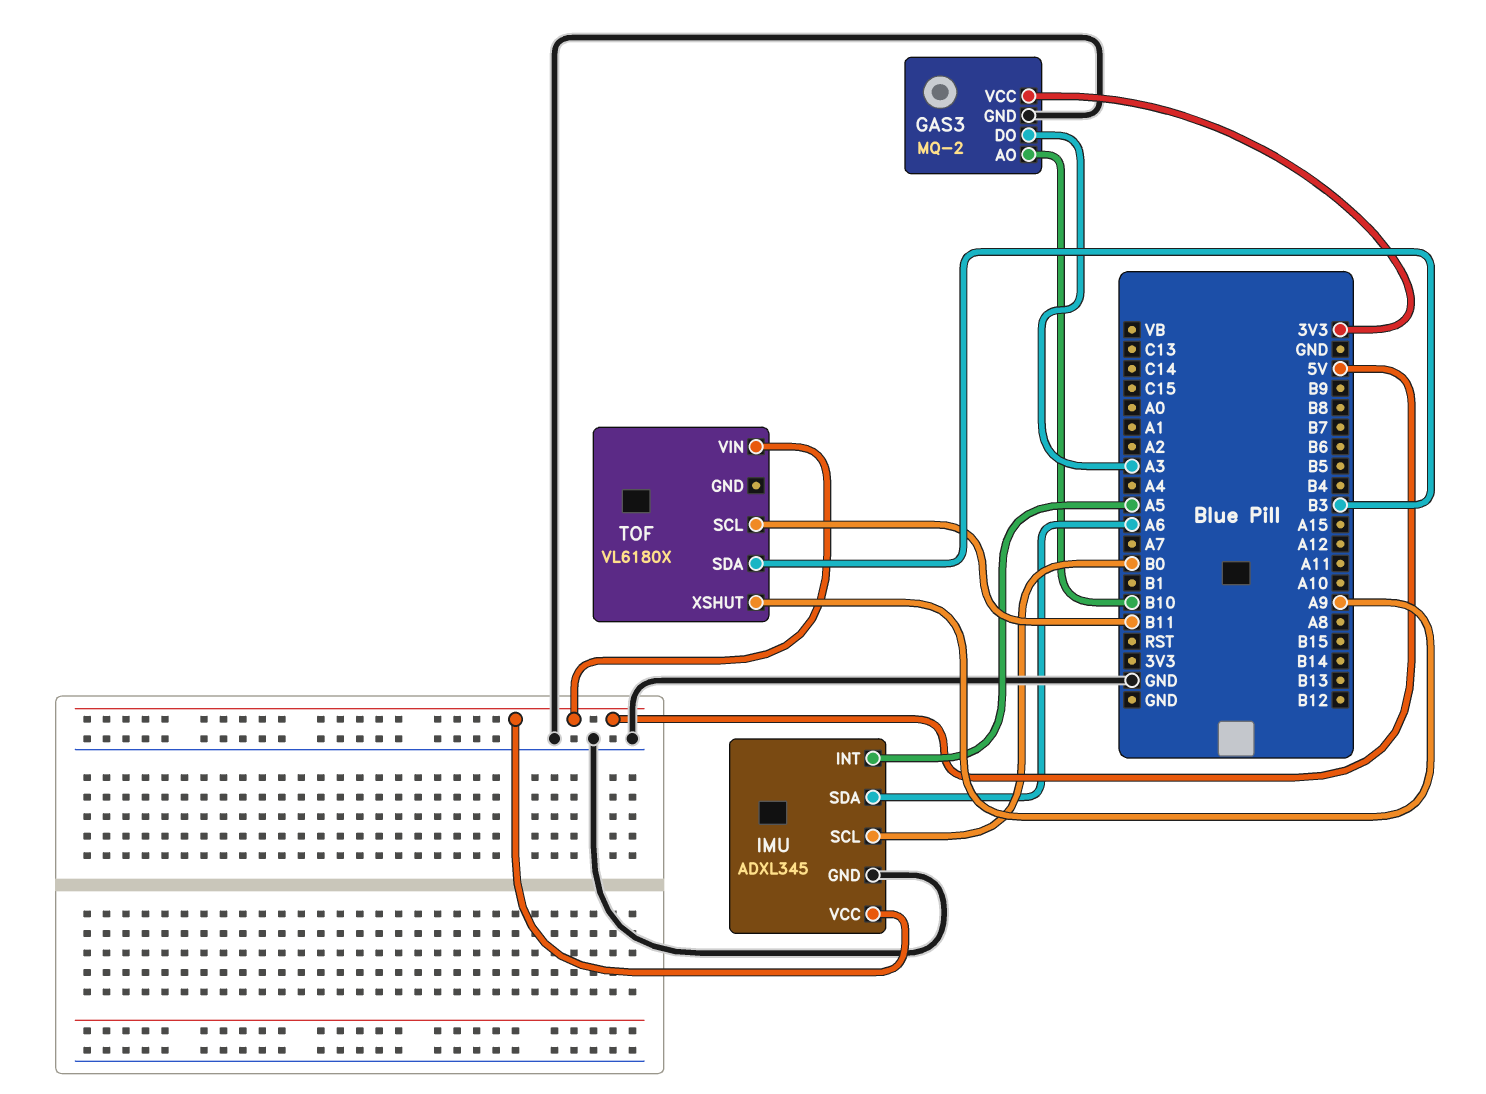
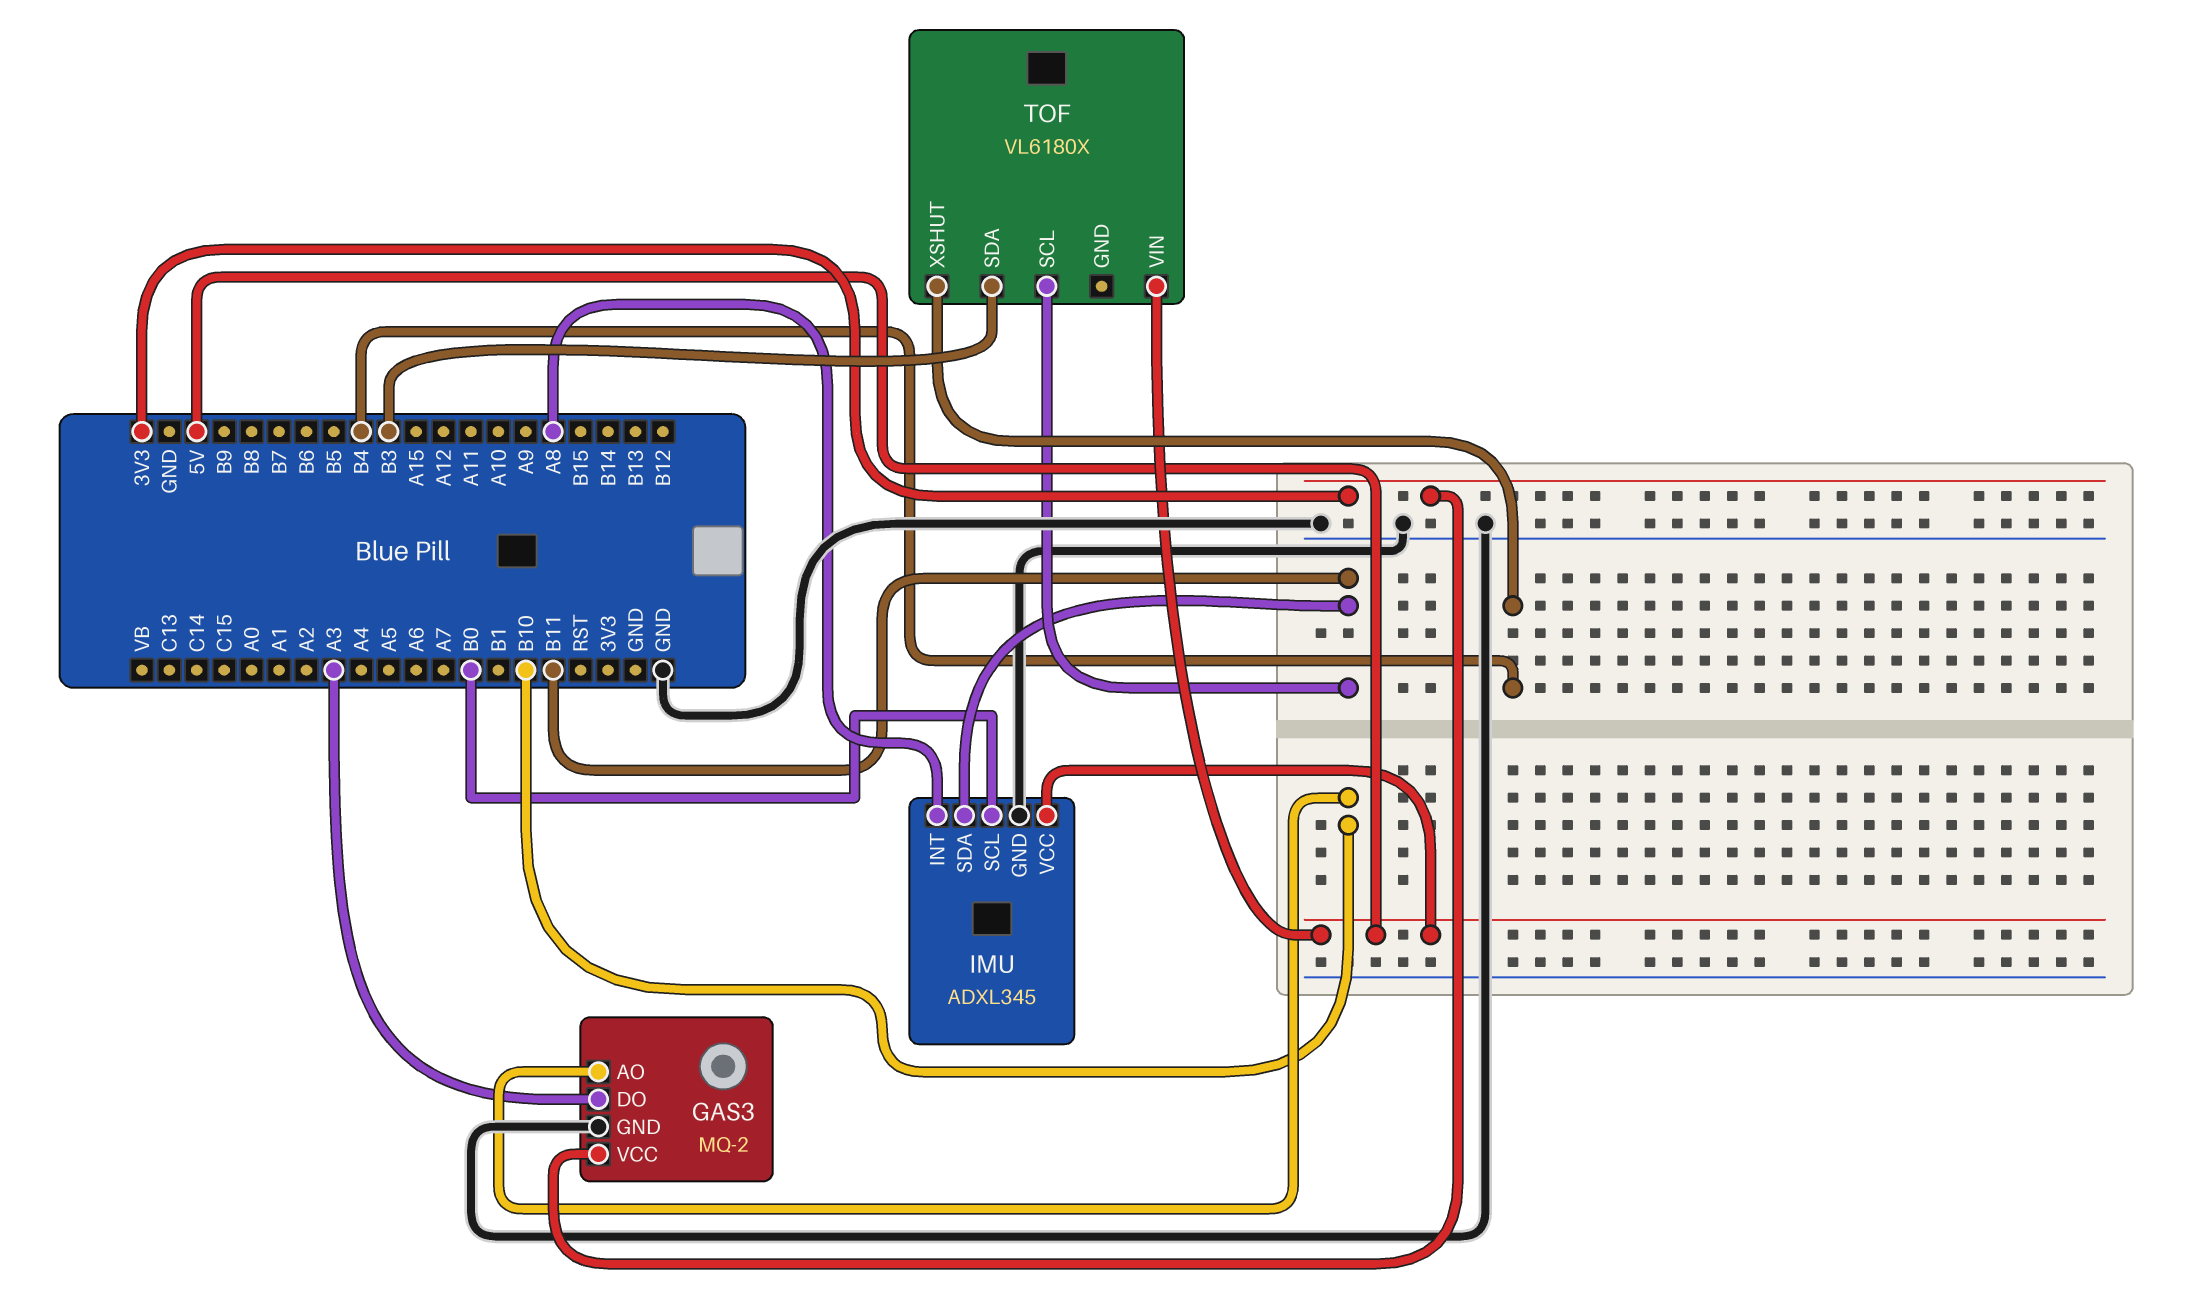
IMU pin INT: A5 -> A8
IMU pin SDA: A6 -> B11
TOF pin XSHUT: A9 -> B4

